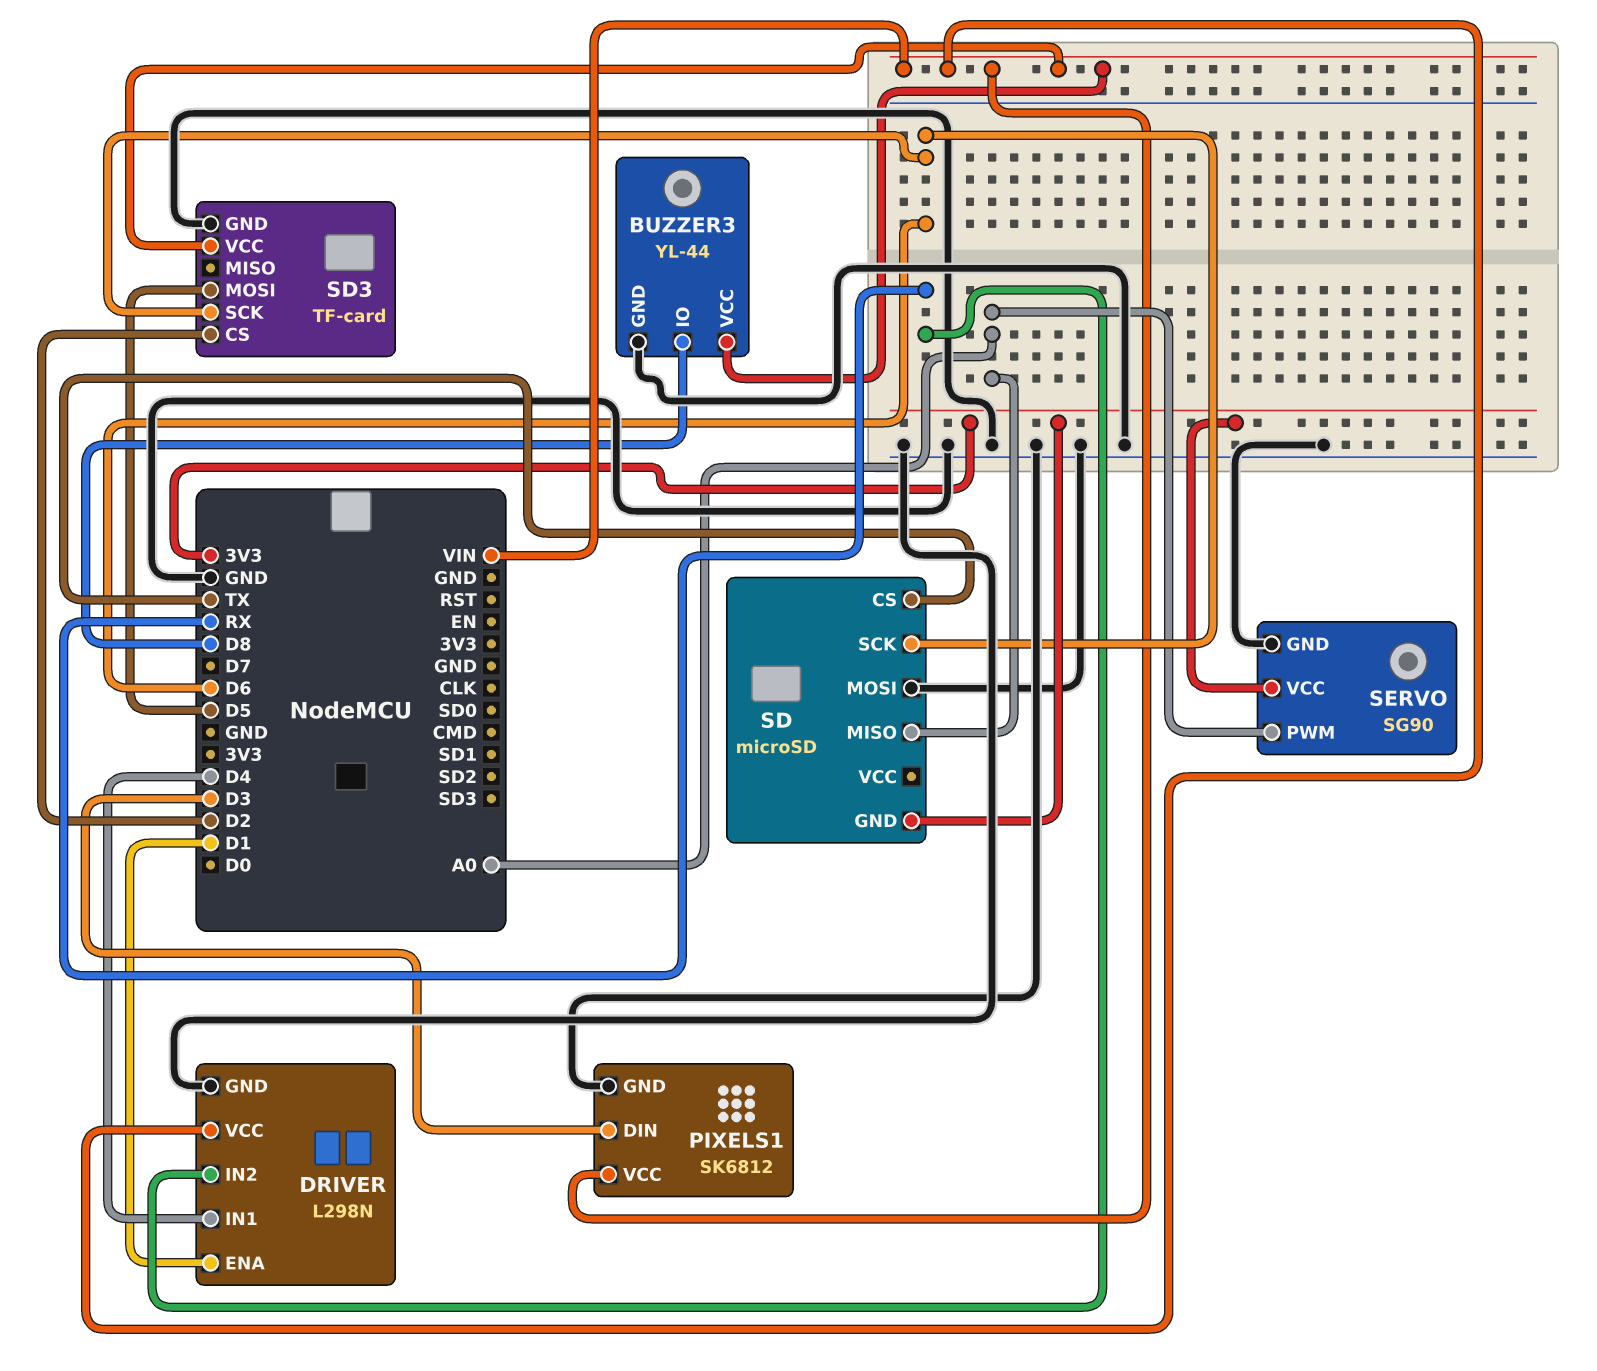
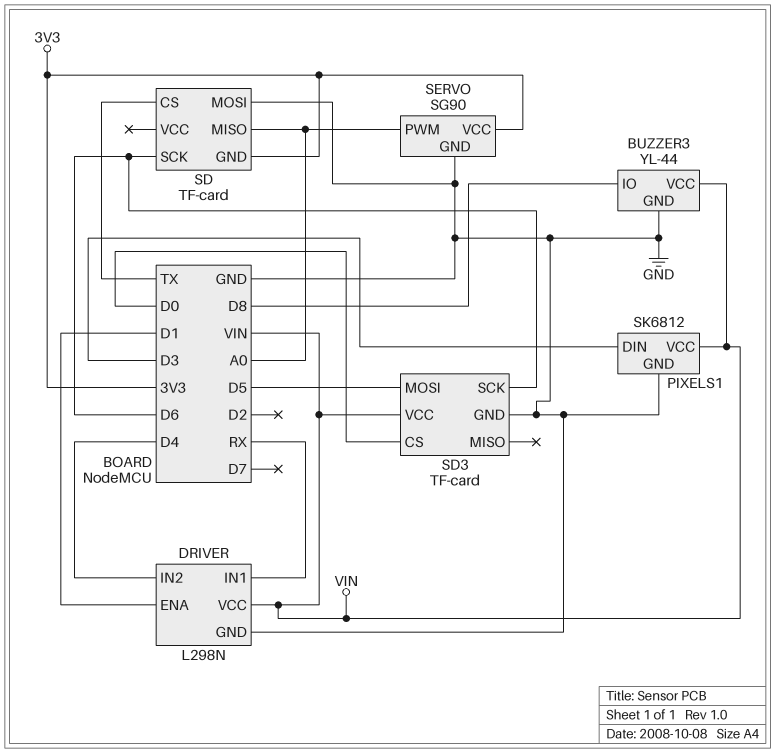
DRIVER pin IN1: D4 -> RX
DRIVER pin IN2: RX -> D4
SD: microSD -> TF-card
SD3 pin CS: D2 -> D0

